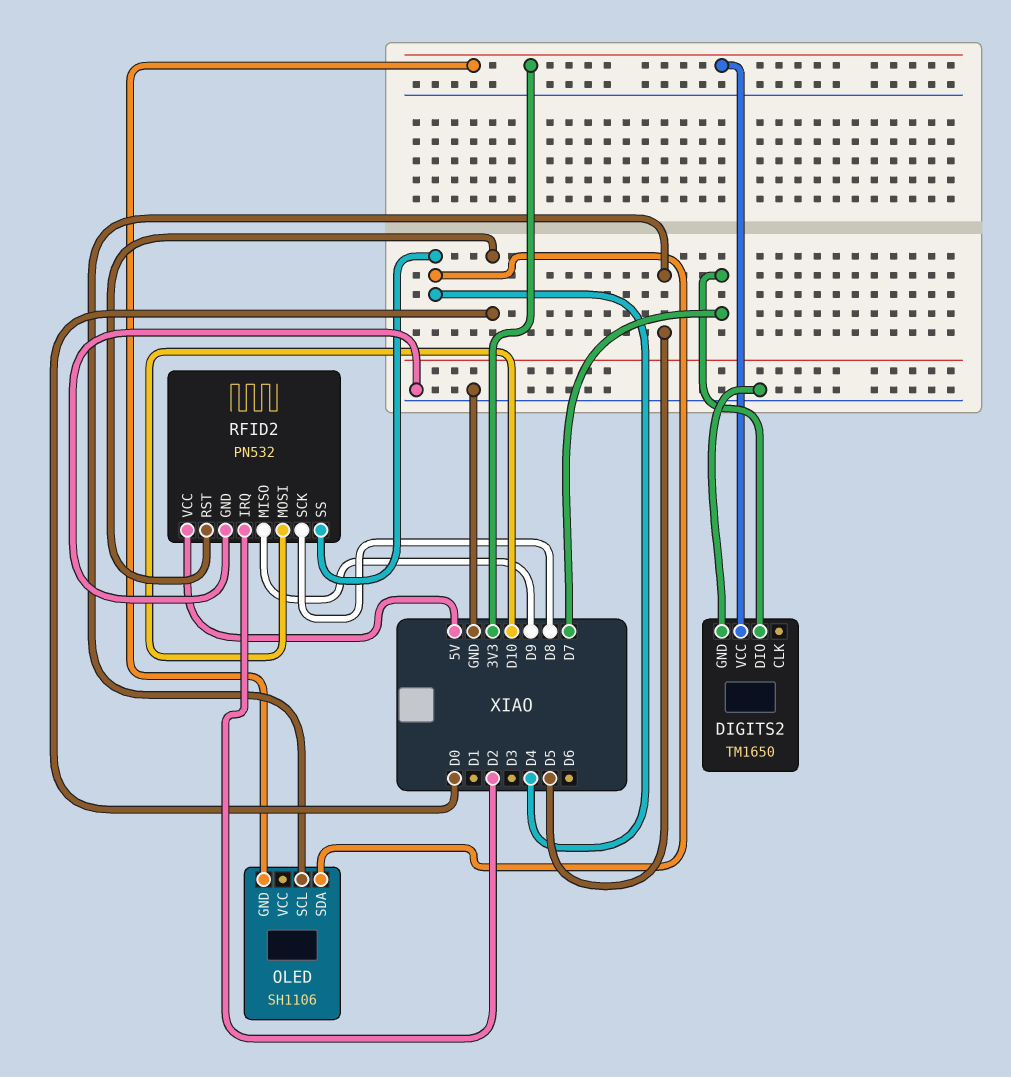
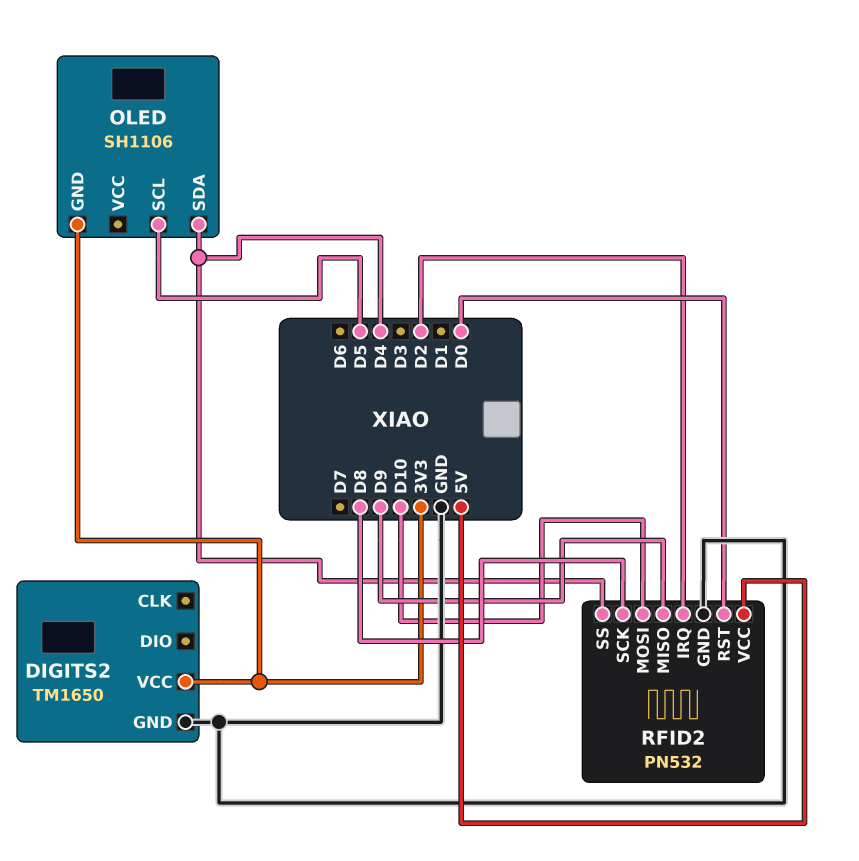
DIGITS2 pin DIO: D7 -> none

